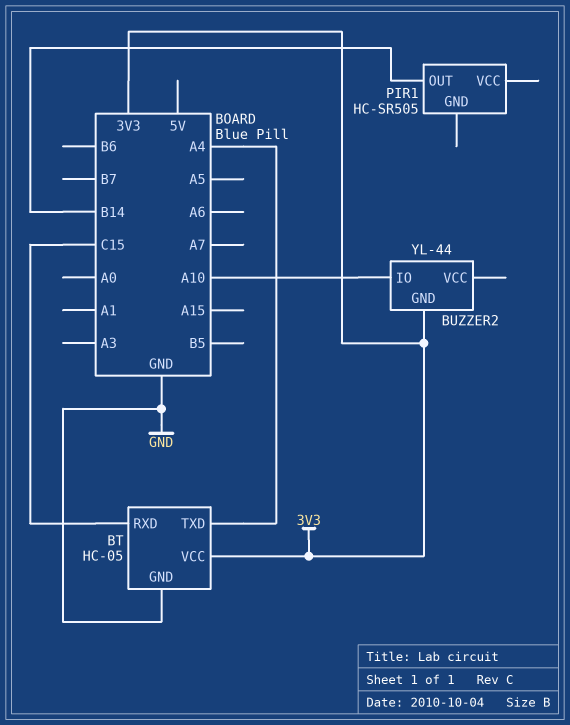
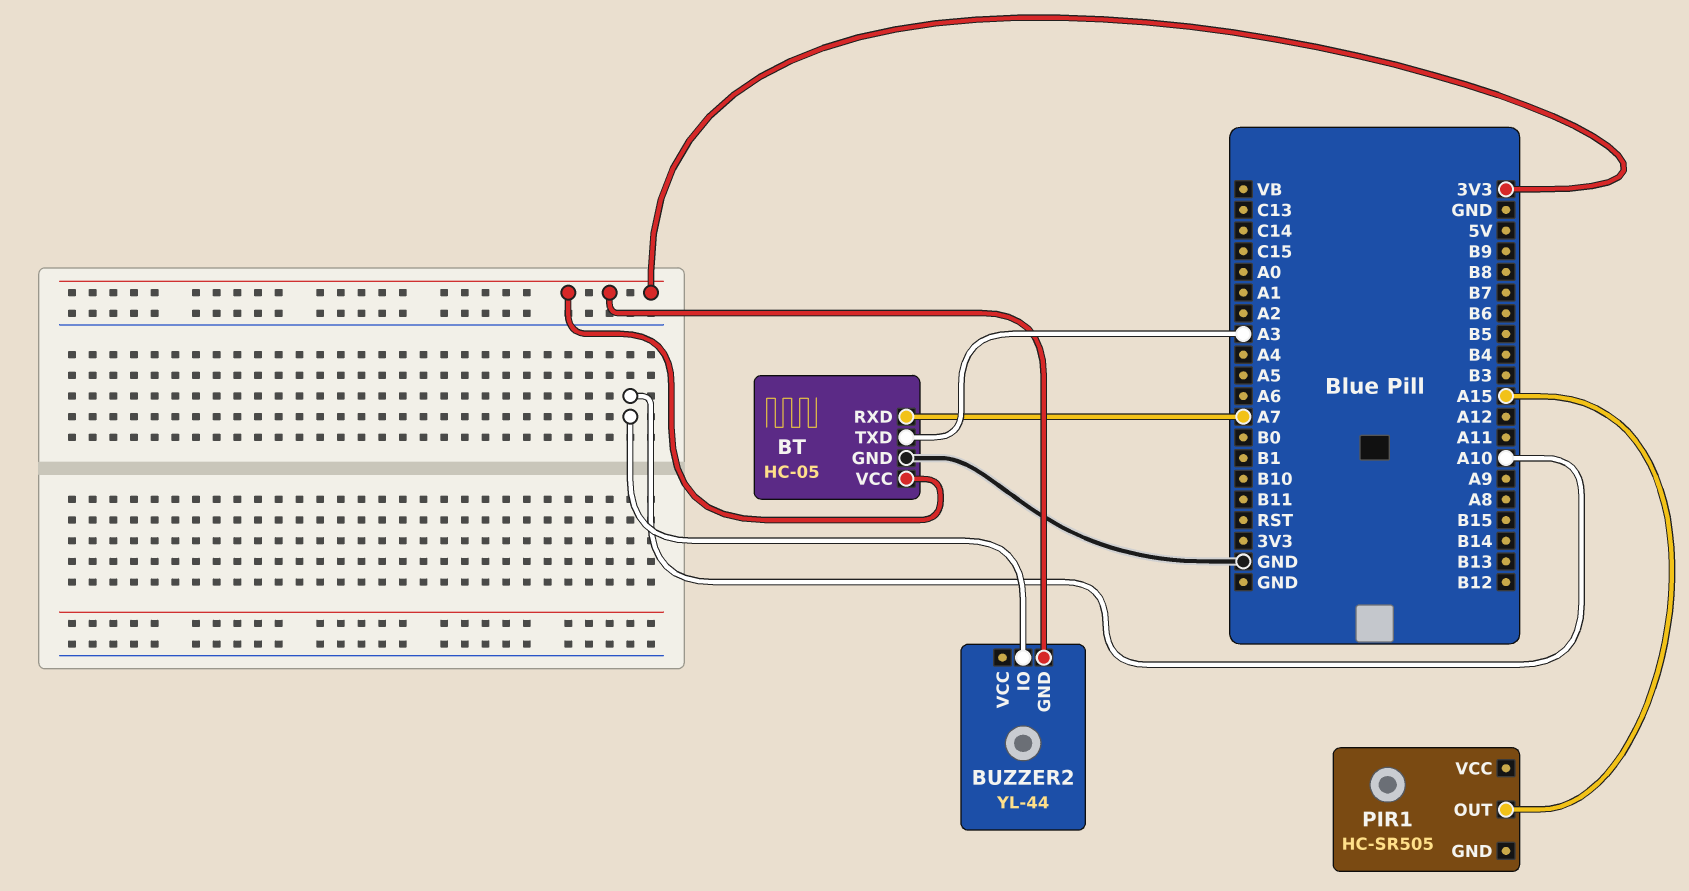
BT pin RXD: C15 -> A7
BT pin TXD: A4 -> A3
PIR1 pin OUT: B14 -> A15

